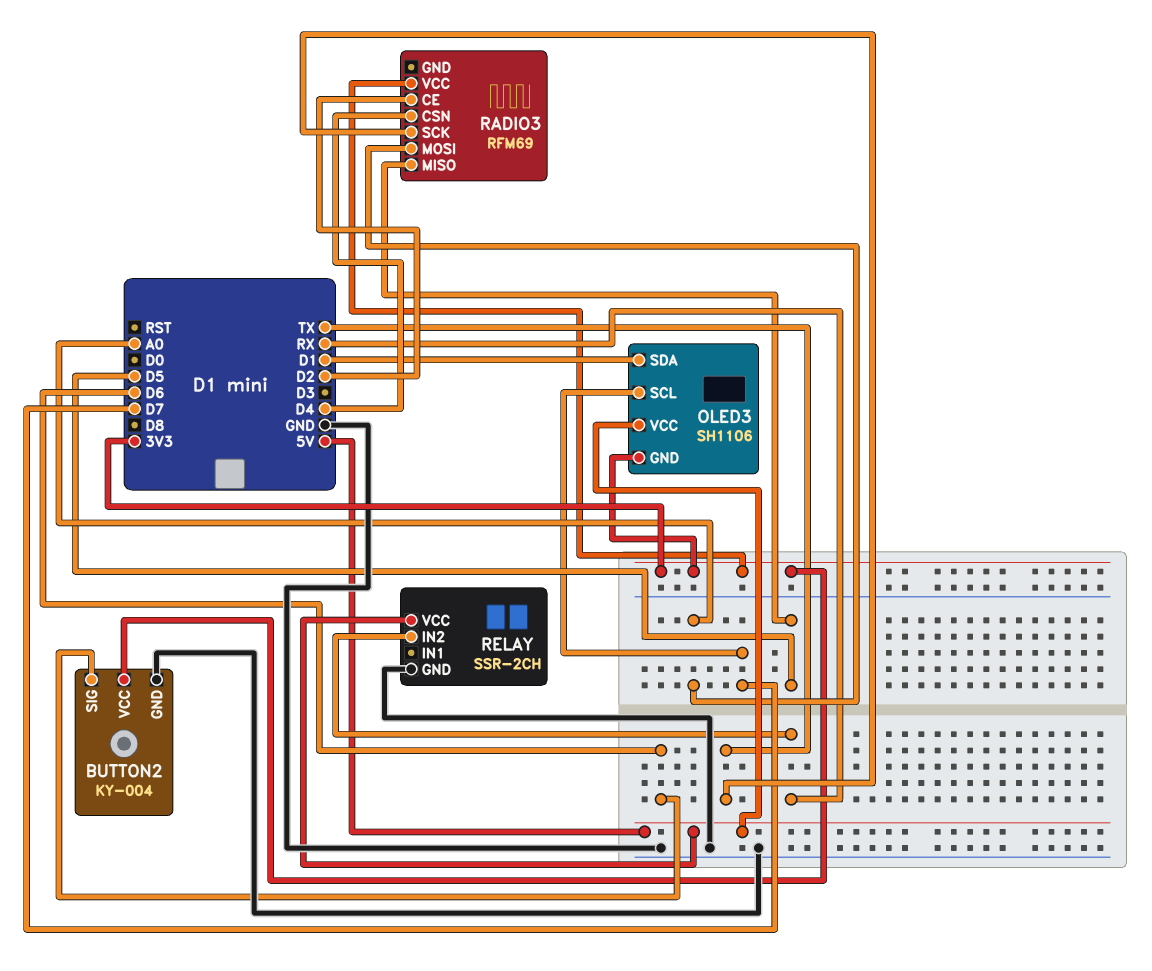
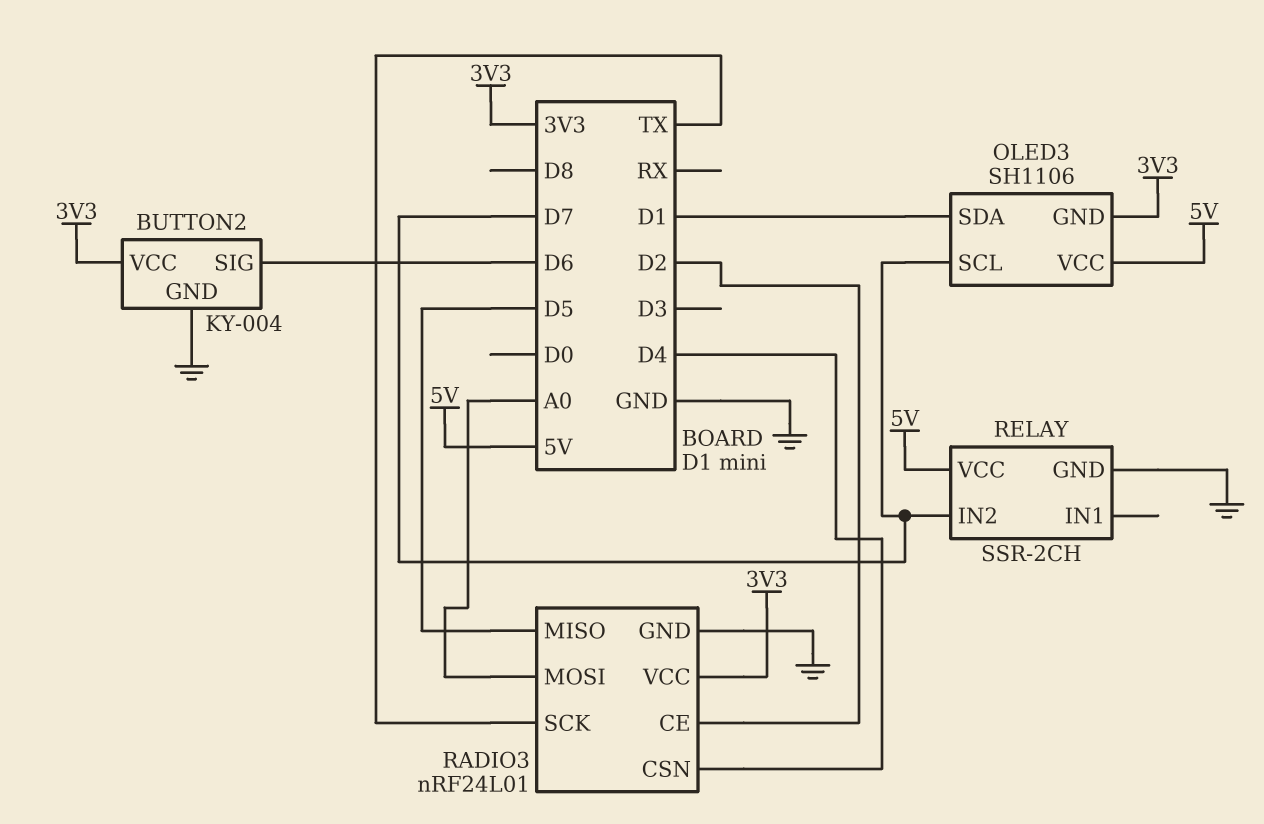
RADIO3: RFM69 -> nRF24L01
RADIO3 pin GND: none -> GND
RELAY pin IN2: RX -> D7

